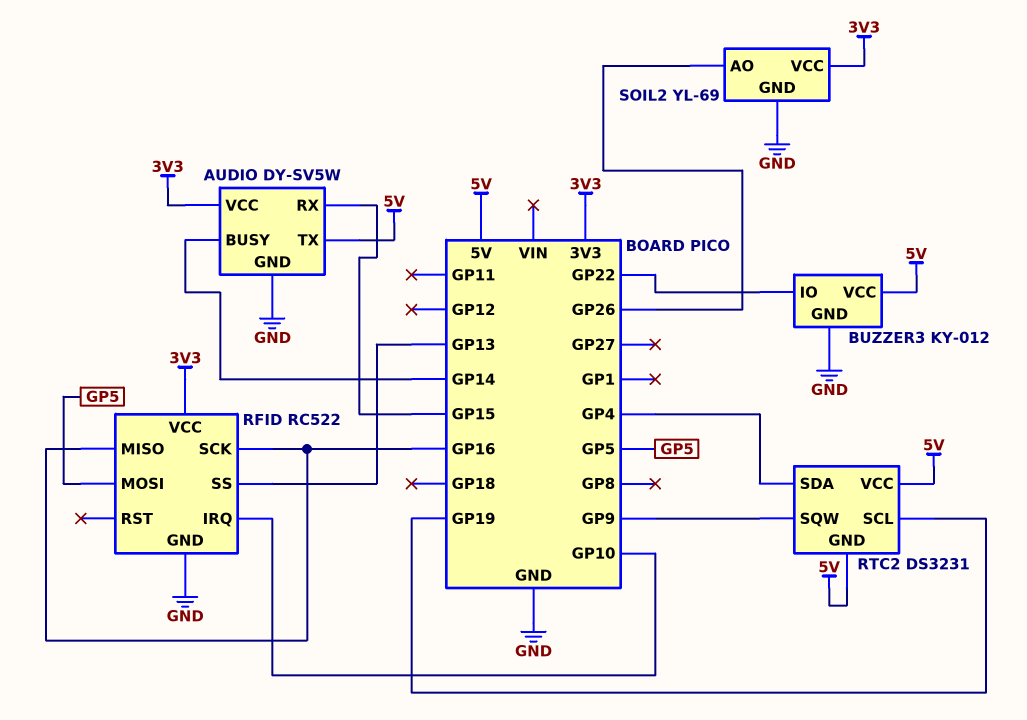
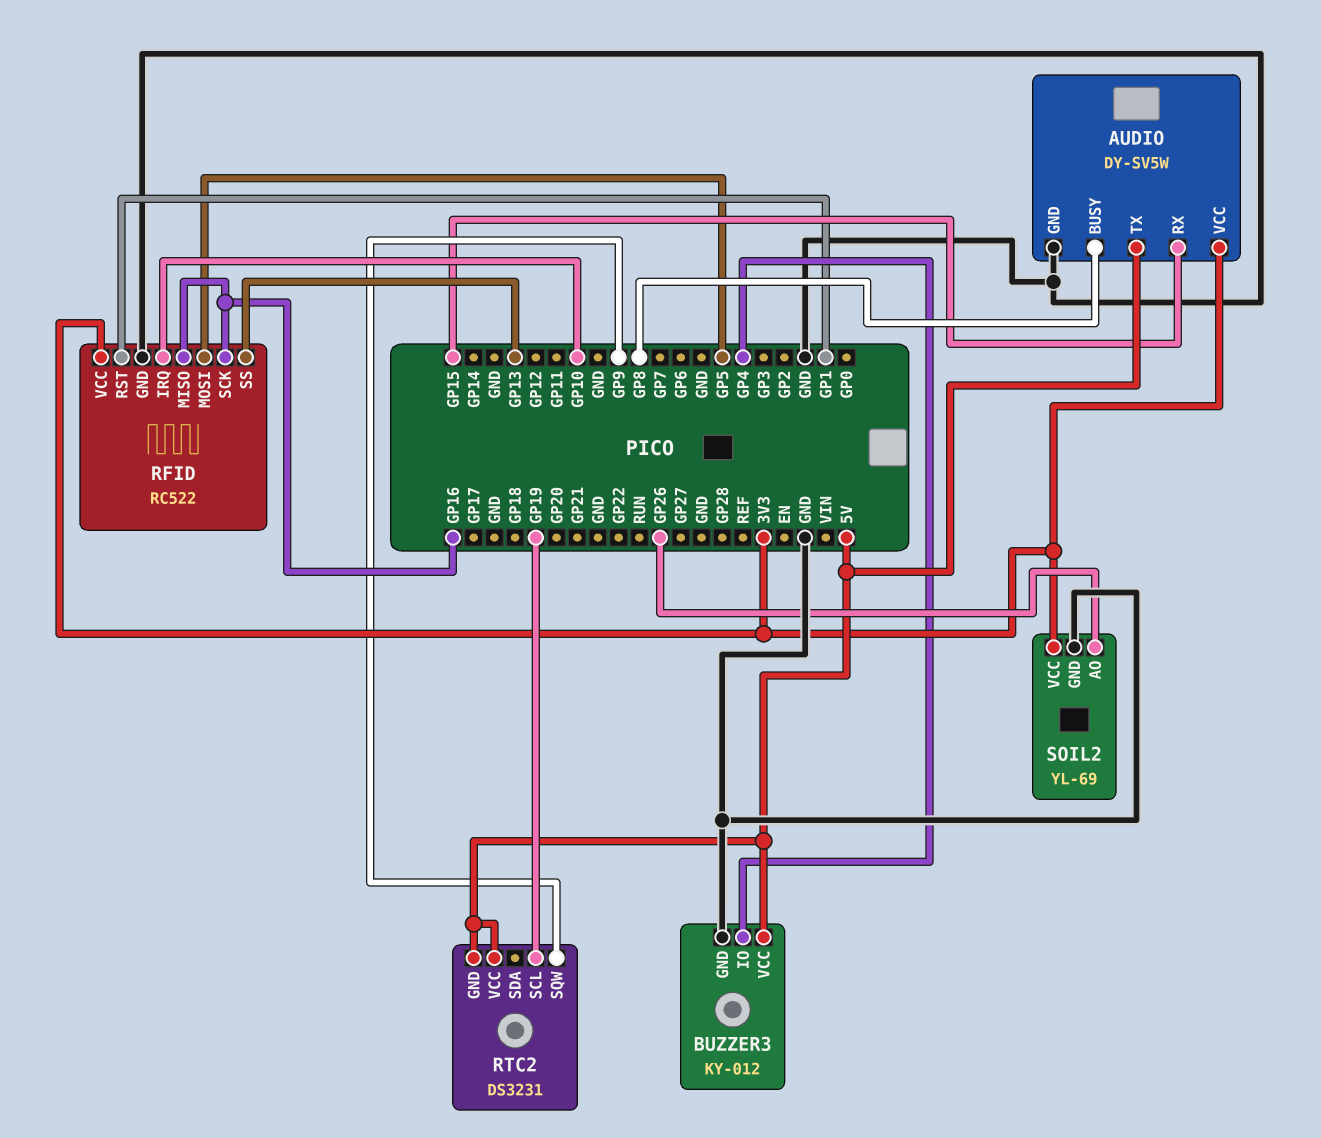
AUDIO pin BUSY: GP14 -> GP8
BUZZER3 pin IO: GP22 -> GP4
RFID pin RST: none -> GP1
RTC2 pin SDA: GP4 -> none

